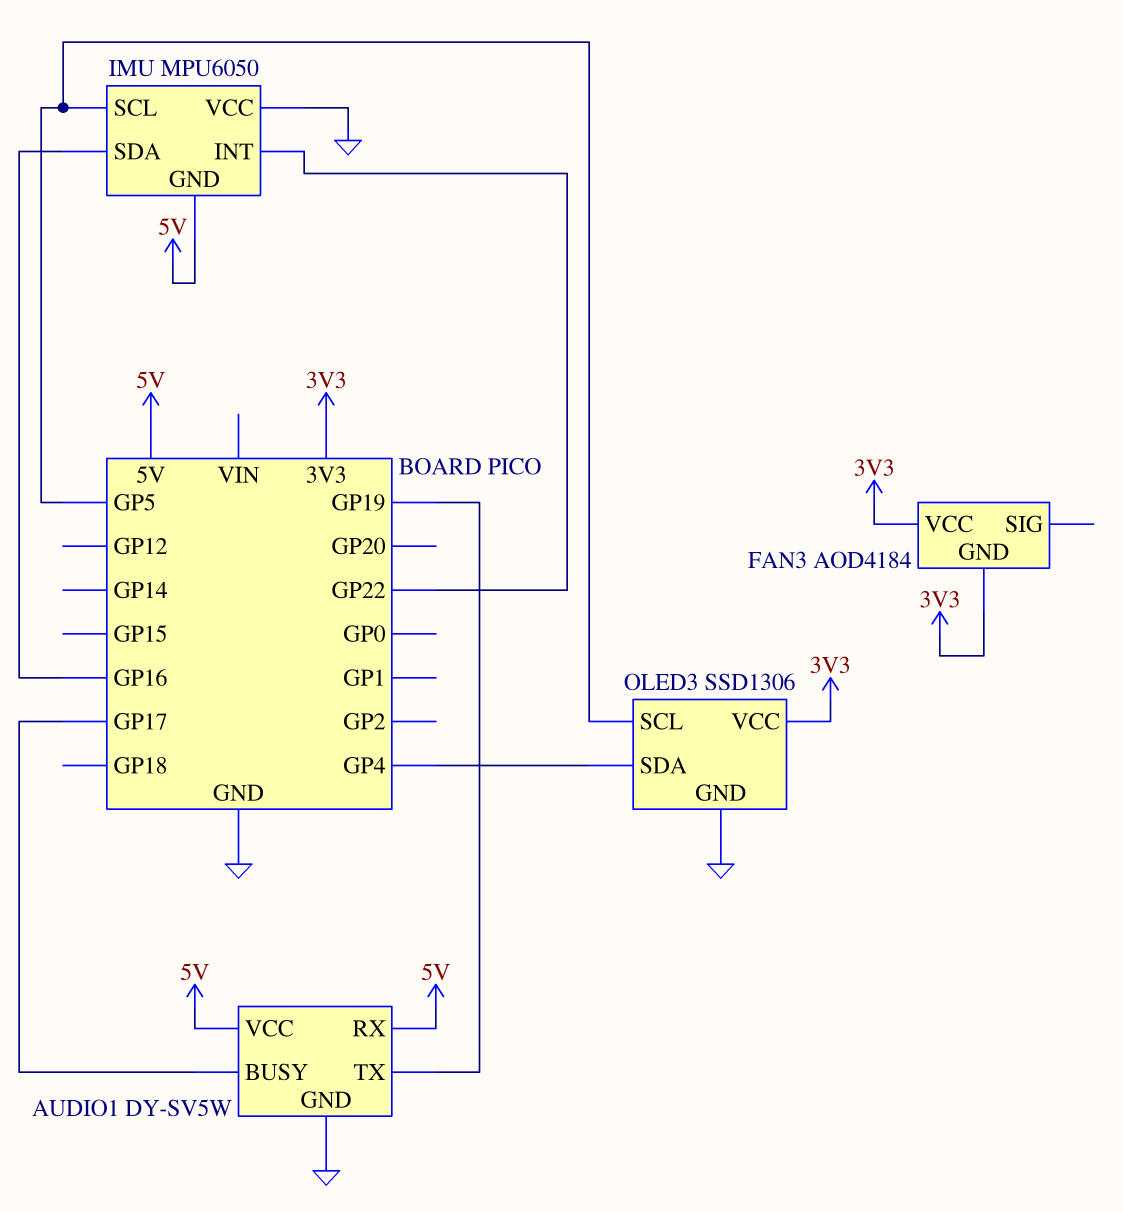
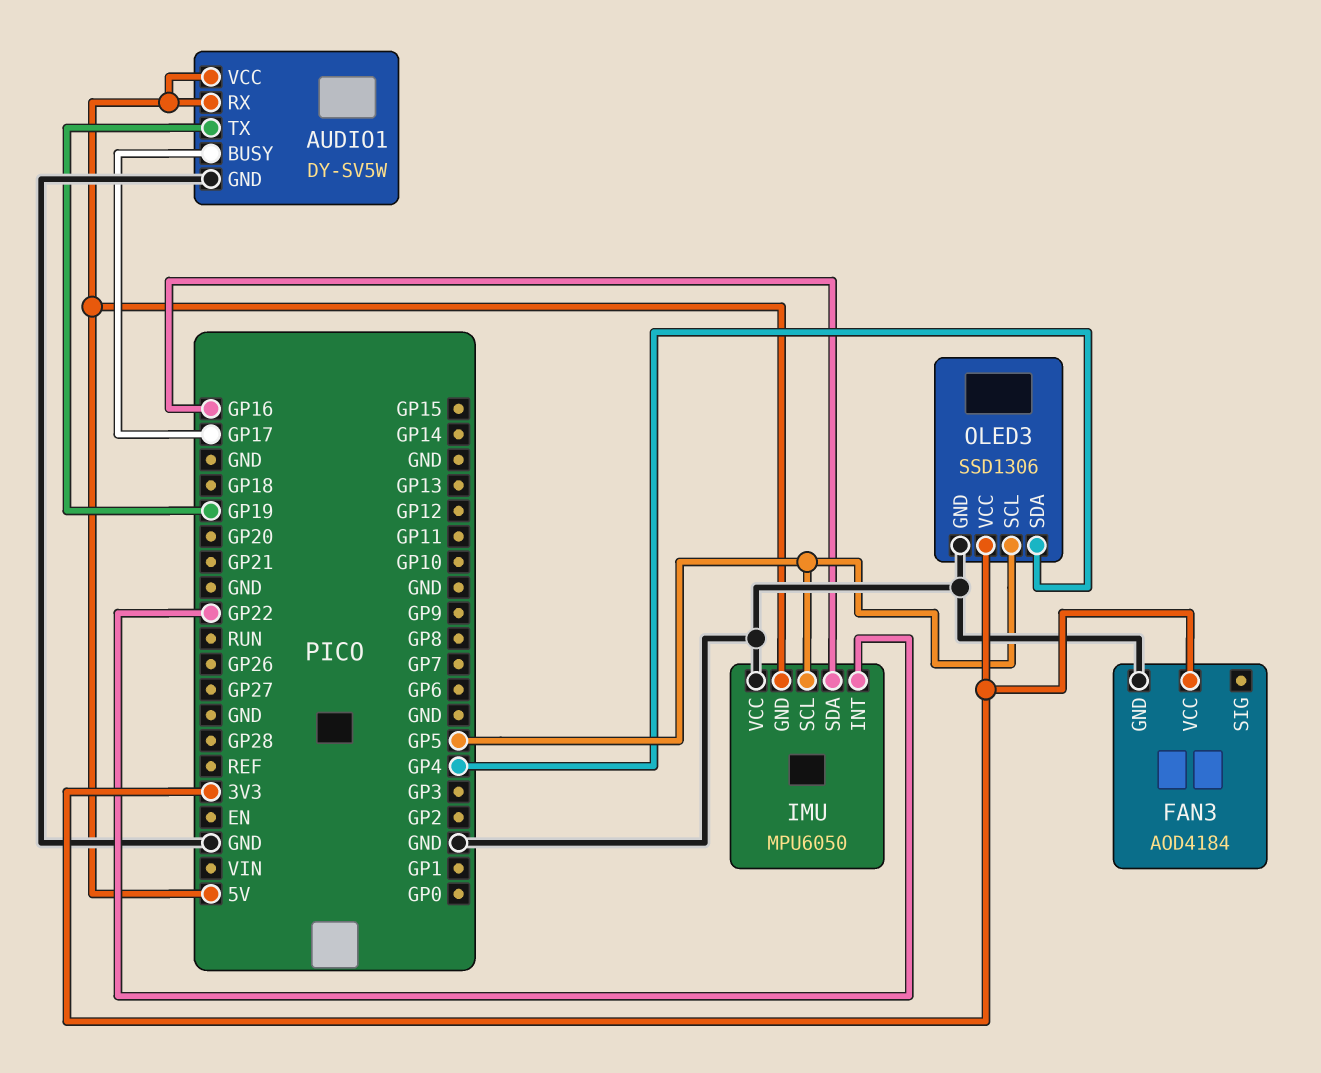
FAN3 pin GND: 3V3 -> GND

